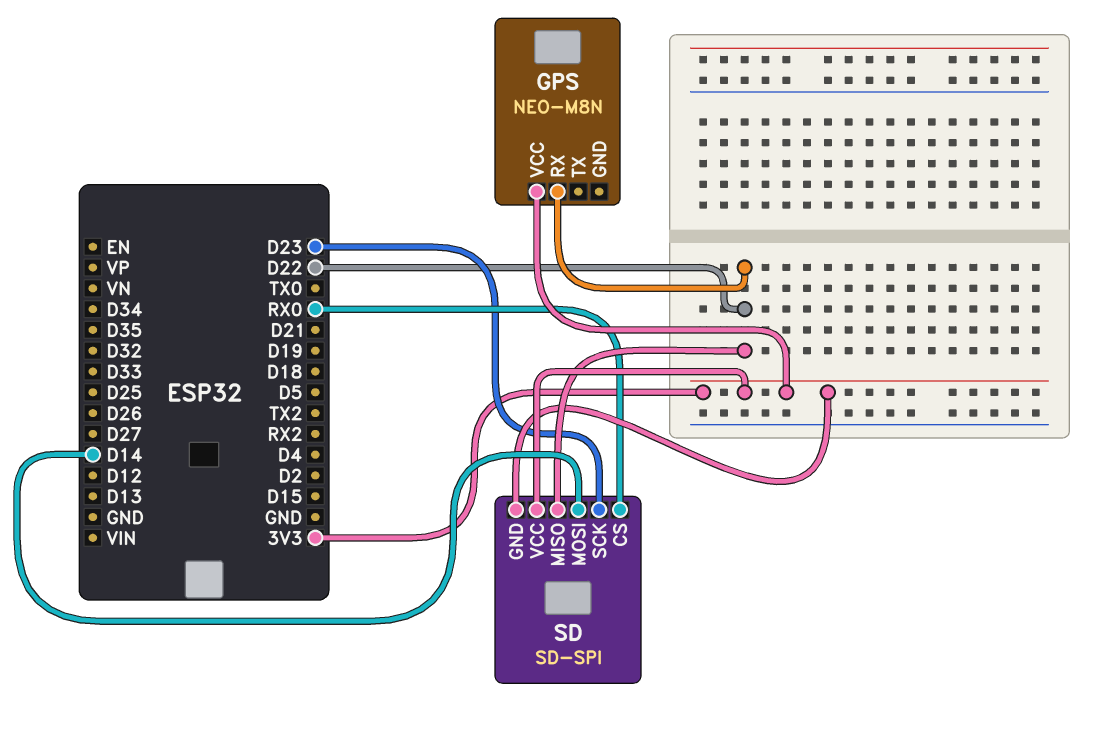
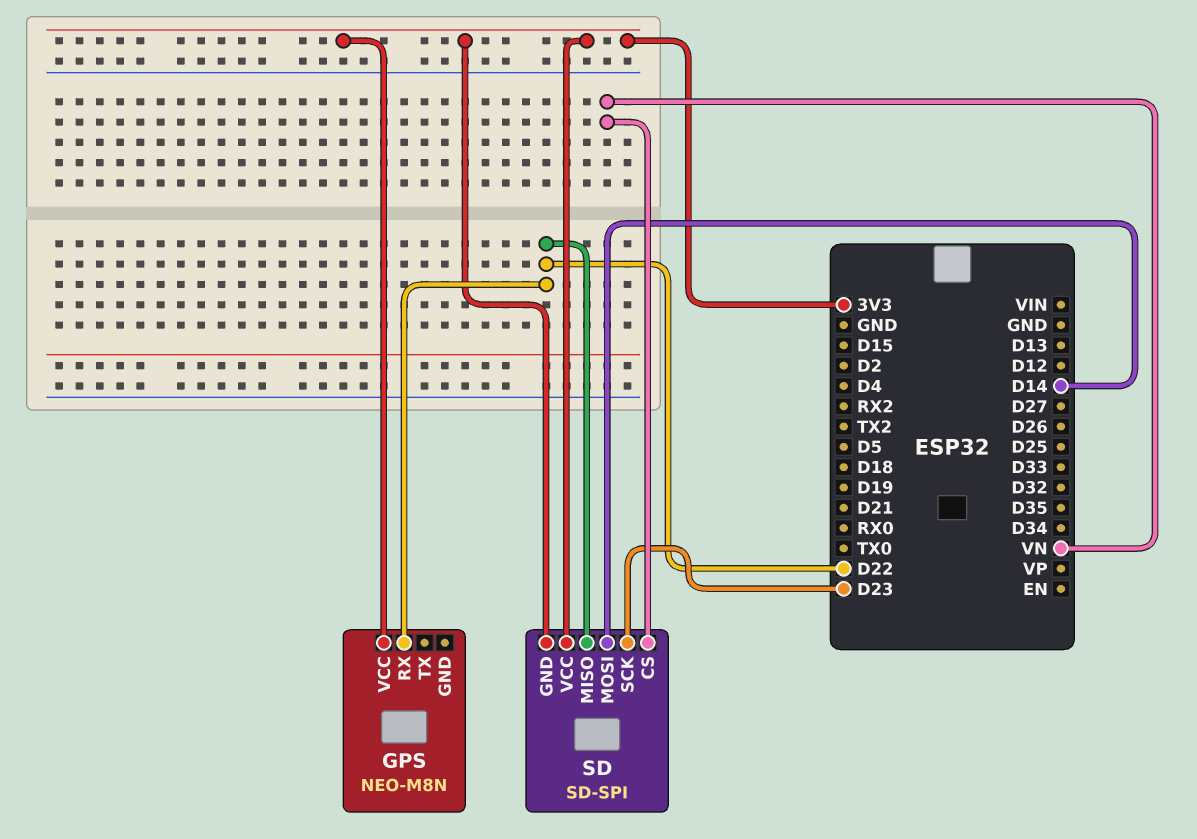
SD pin CS: RX0 -> VN

